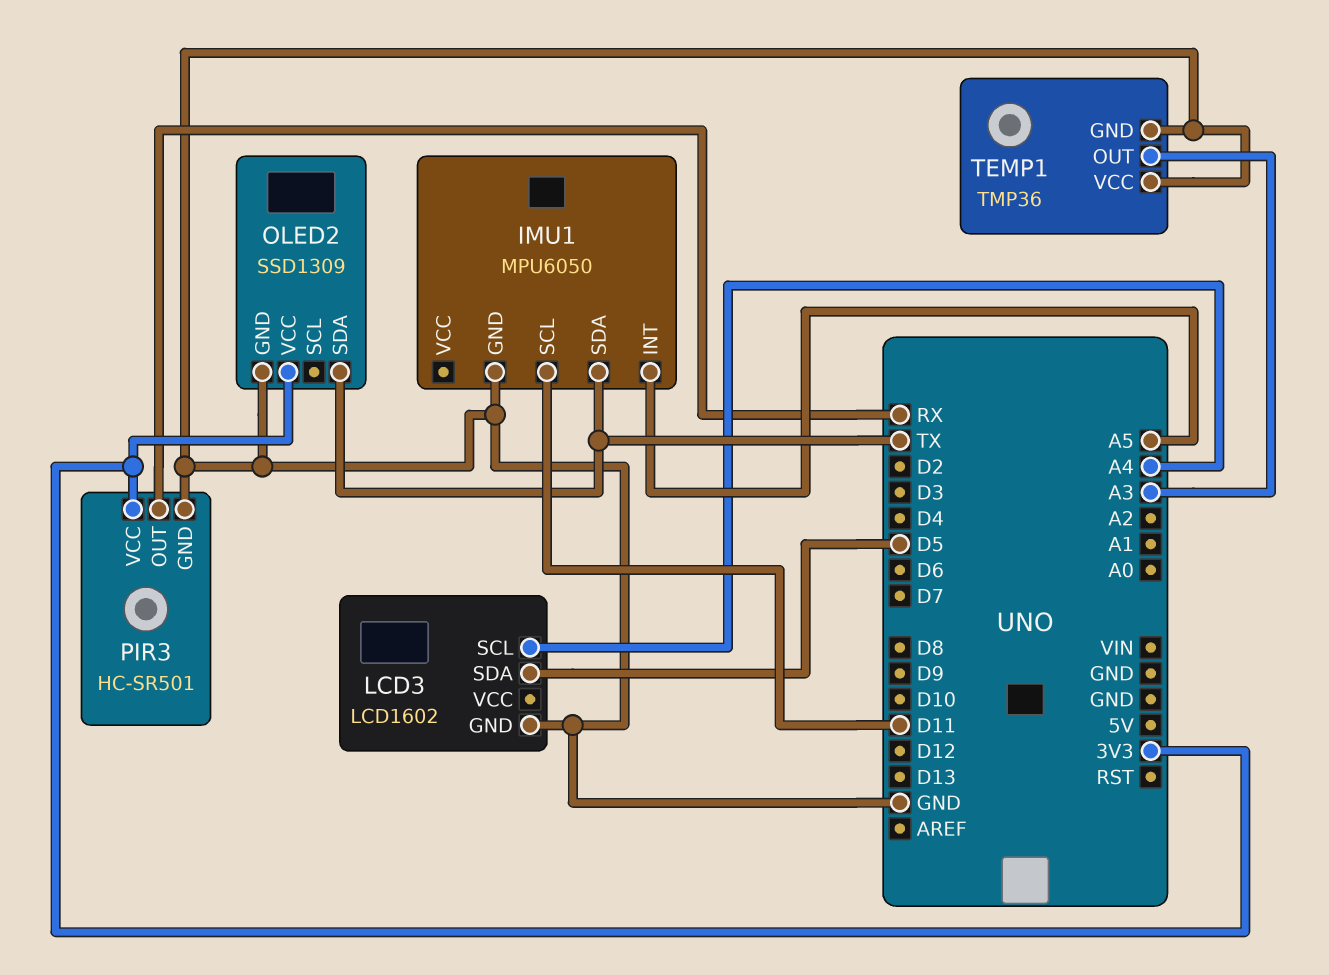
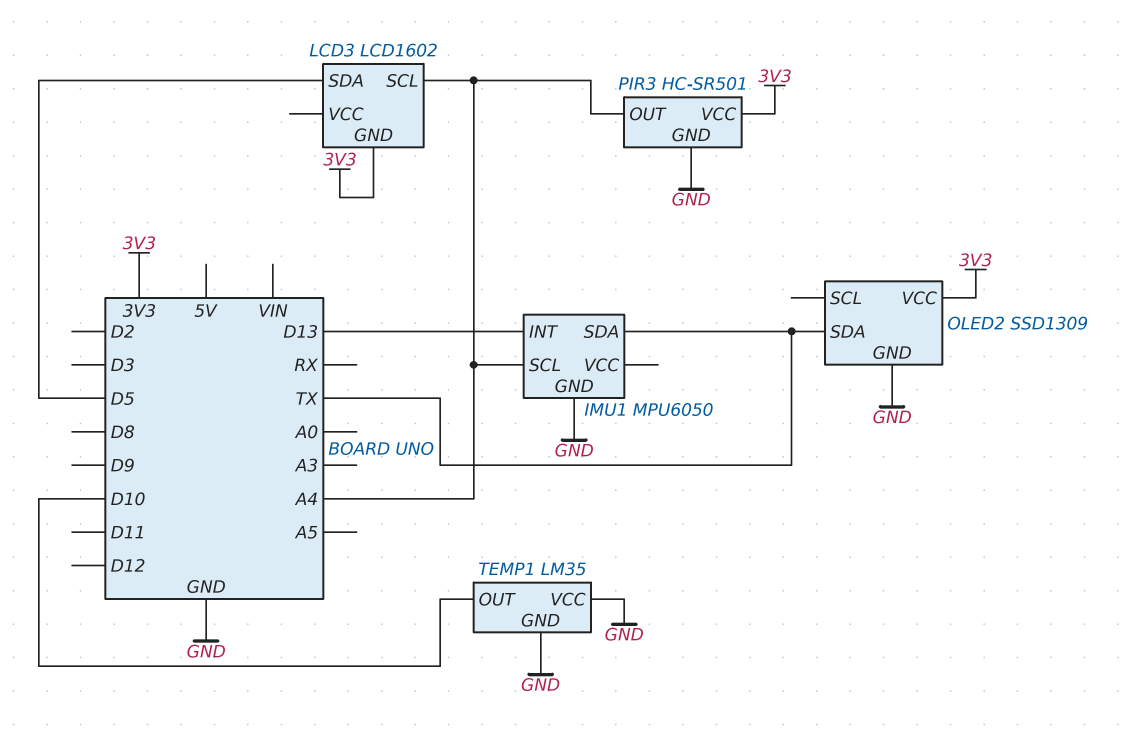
IMU1 pin INT: A5 -> D13
IMU1 pin SCL: D11 -> A4
LCD3 pin GND: GND -> 3V3
PIR3 pin OUT: RX -> A4
TEMP1: TMP36 -> LM35
TEMP1 pin OUT: A3 -> D10

